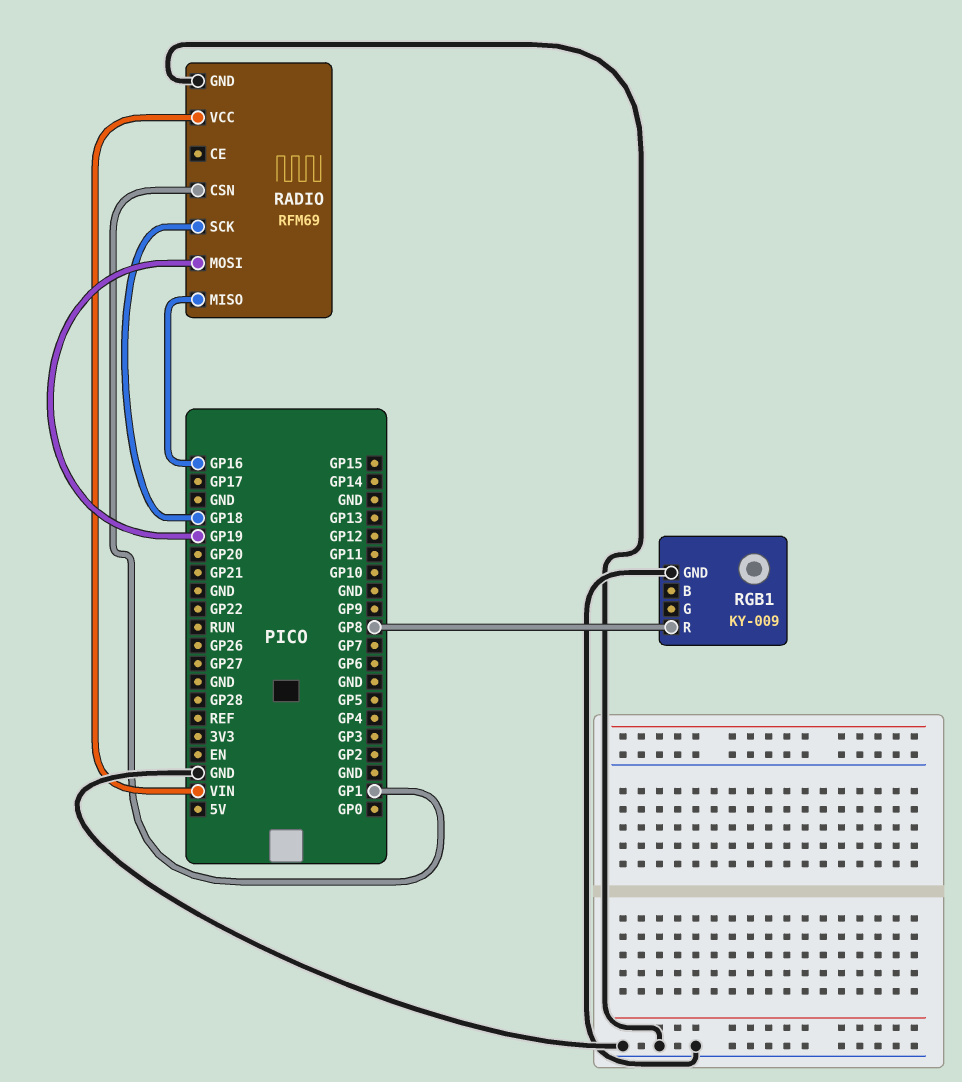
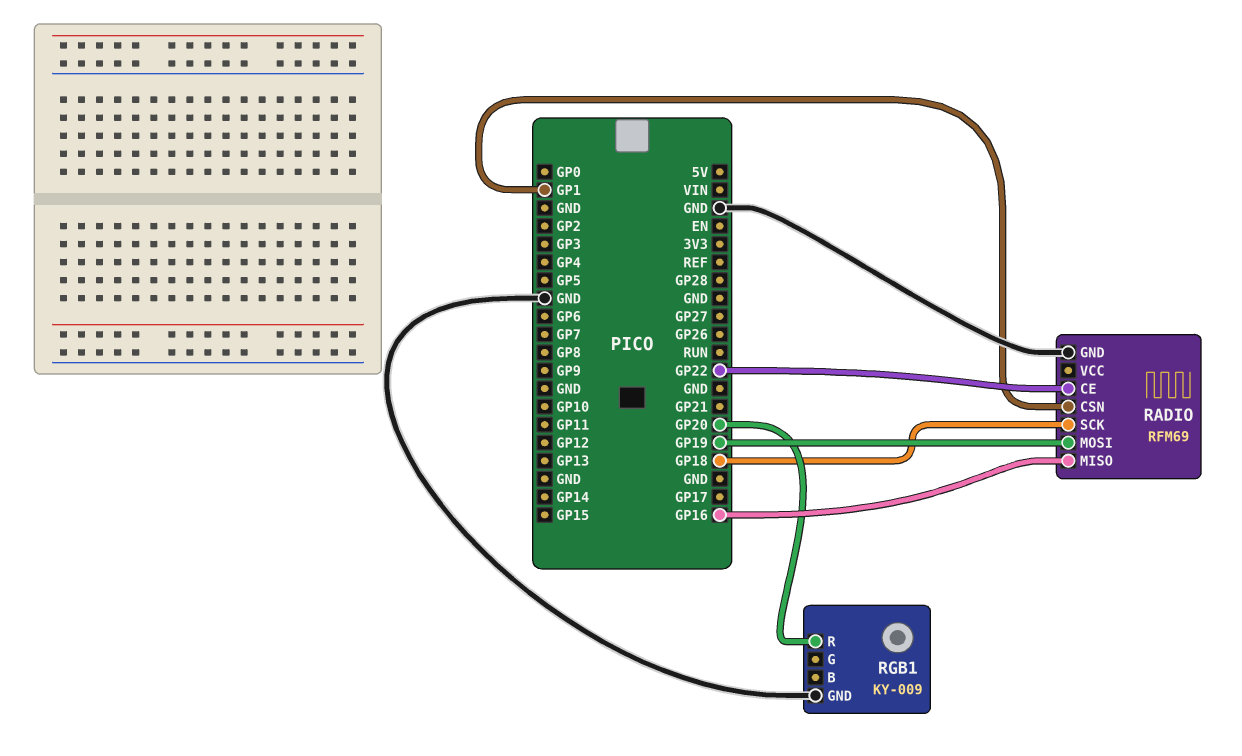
RADIO pin CE: none -> GP22
RADIO pin VCC: VIN -> none
RGB1 pin R: GP8 -> GP20

